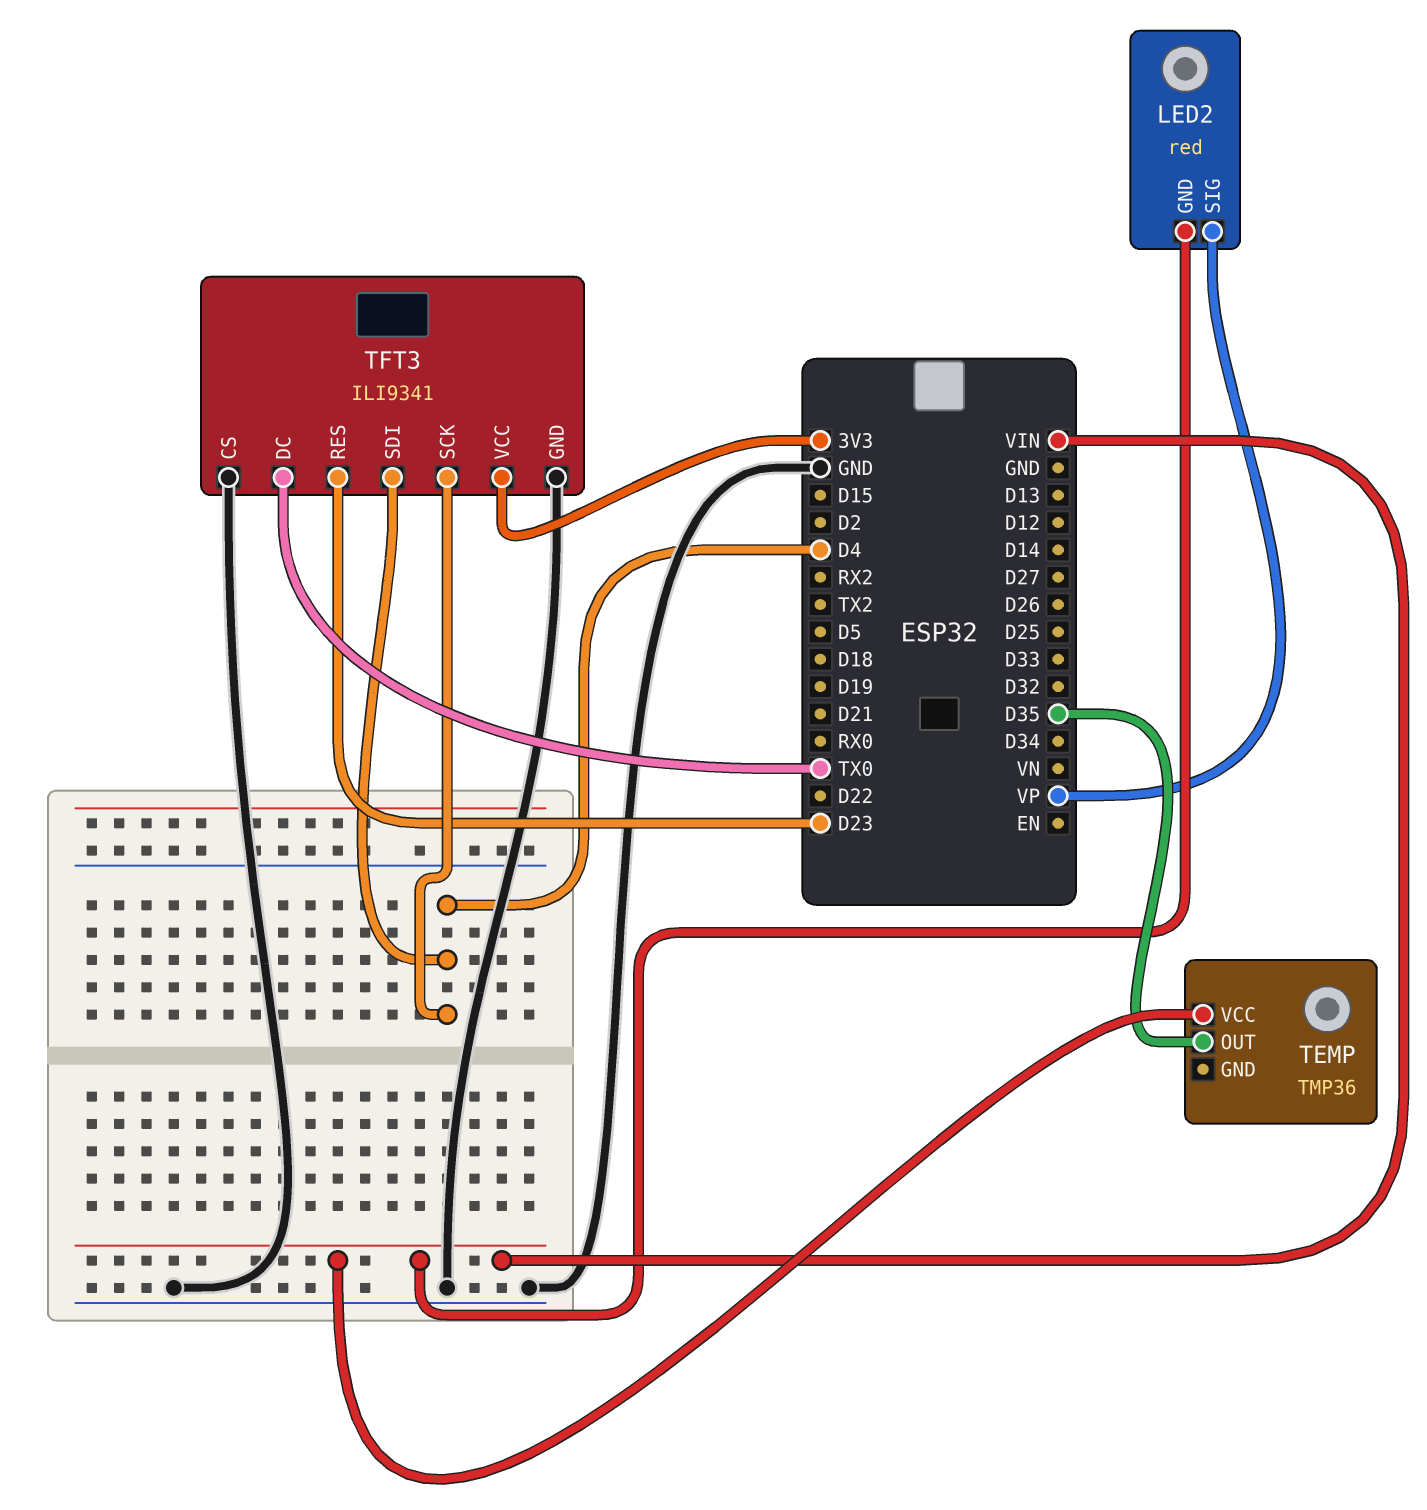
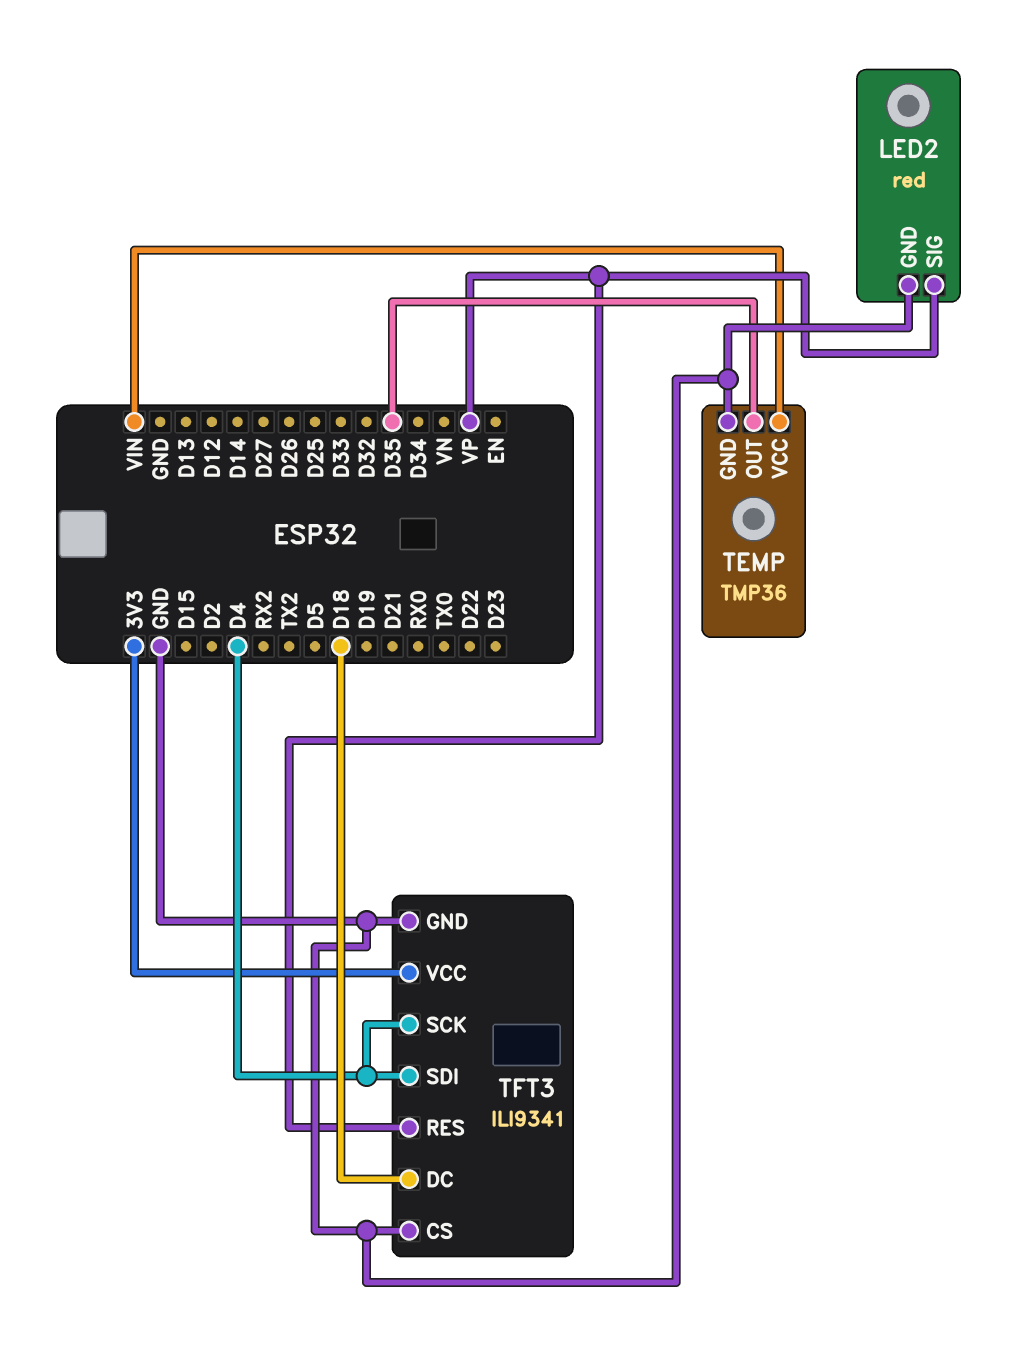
LED2 pin GND: VIN -> GND
TEMP pin GND: none -> GND
TFT3 pin DC: TX0 -> D18
TFT3 pin RES: D23 -> VP

